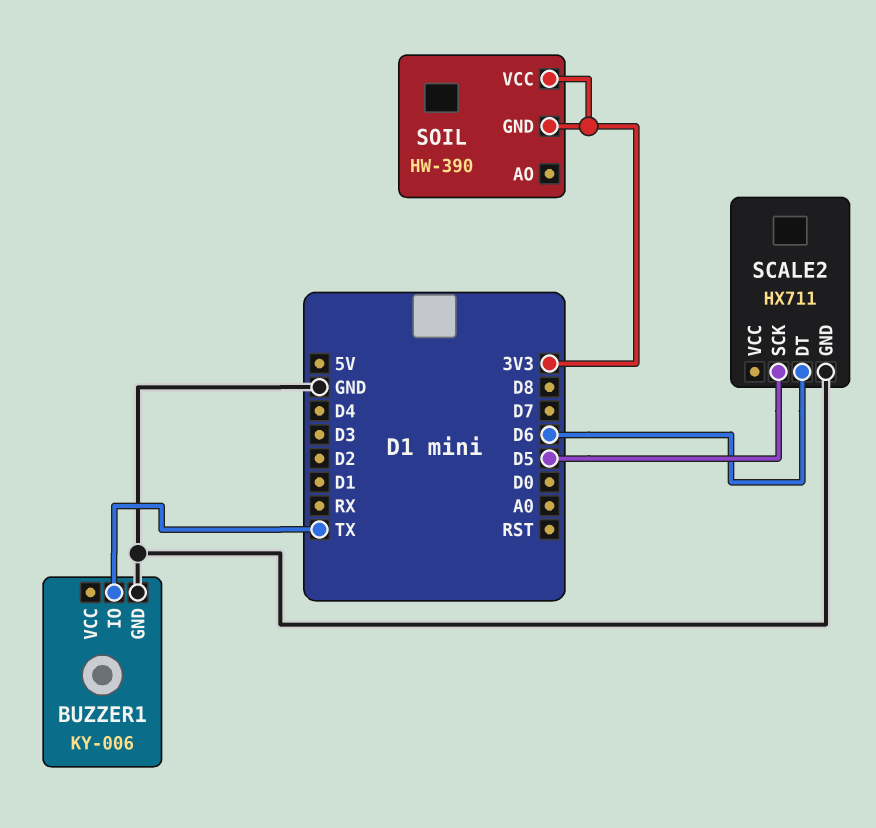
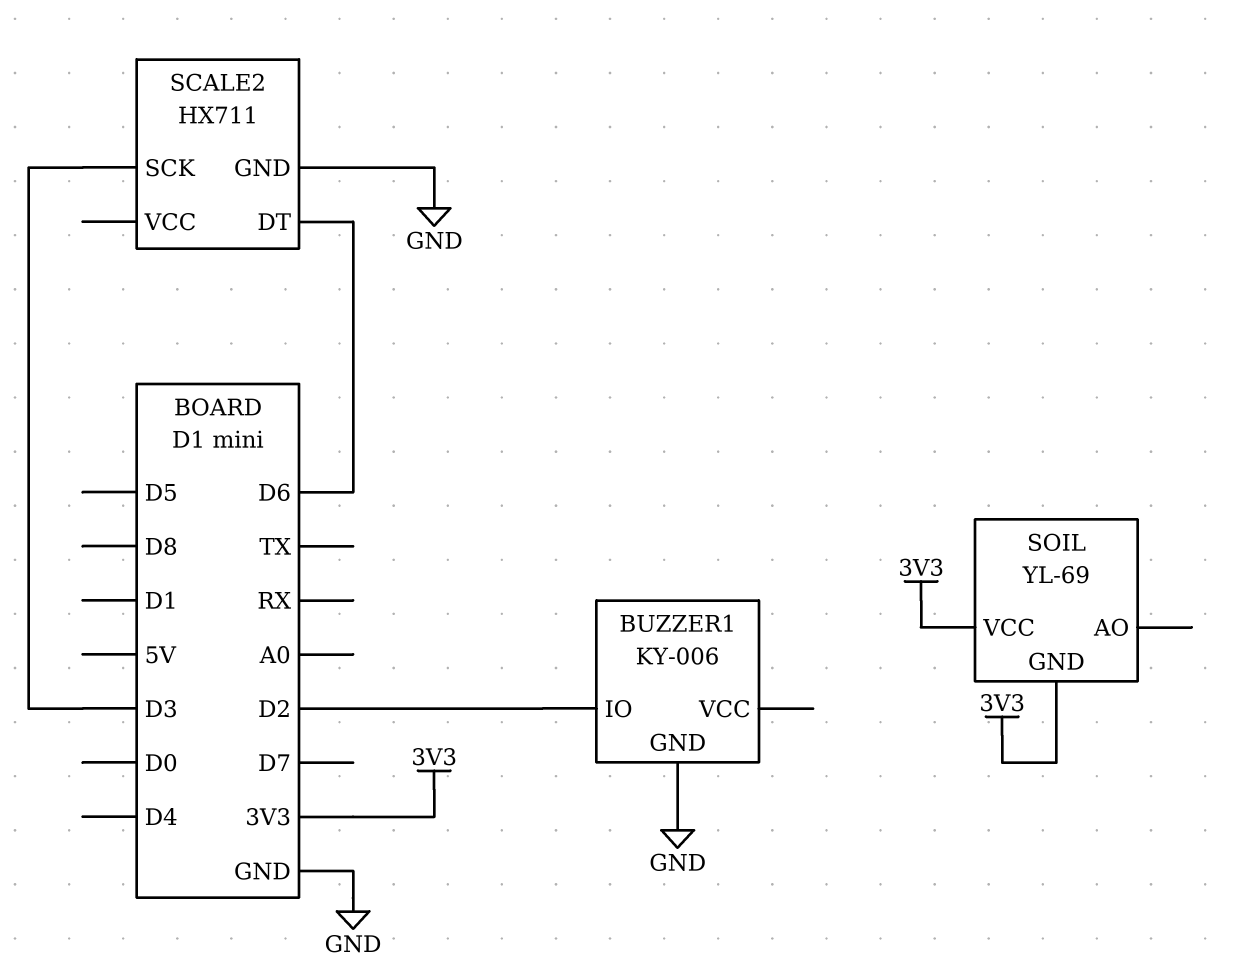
BUZZER1 pin IO: TX -> D2
SCALE2 pin SCK: D5 -> D3
SOIL: HW-390 -> YL-69

